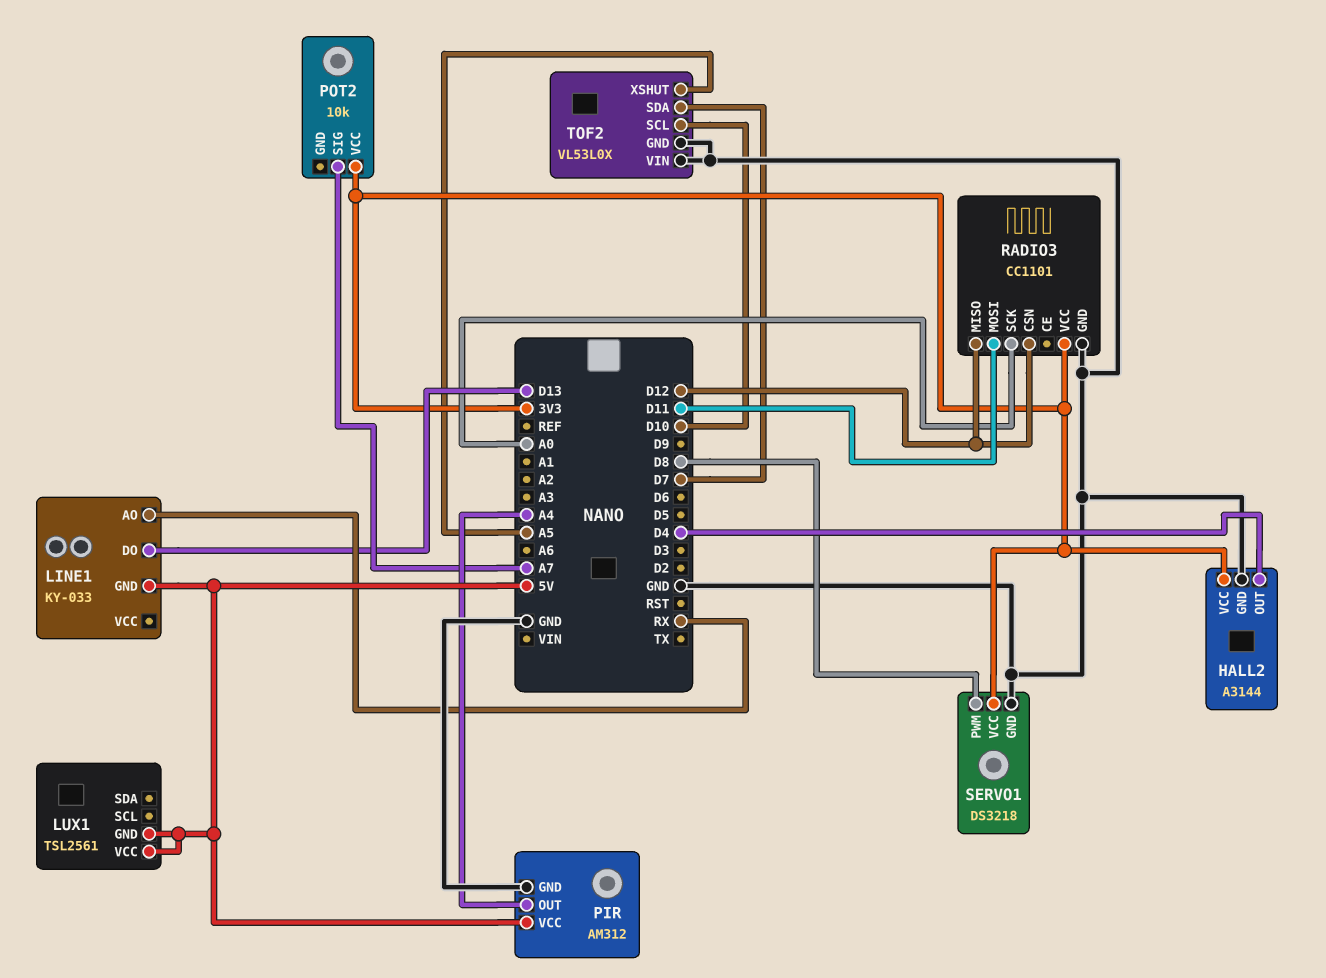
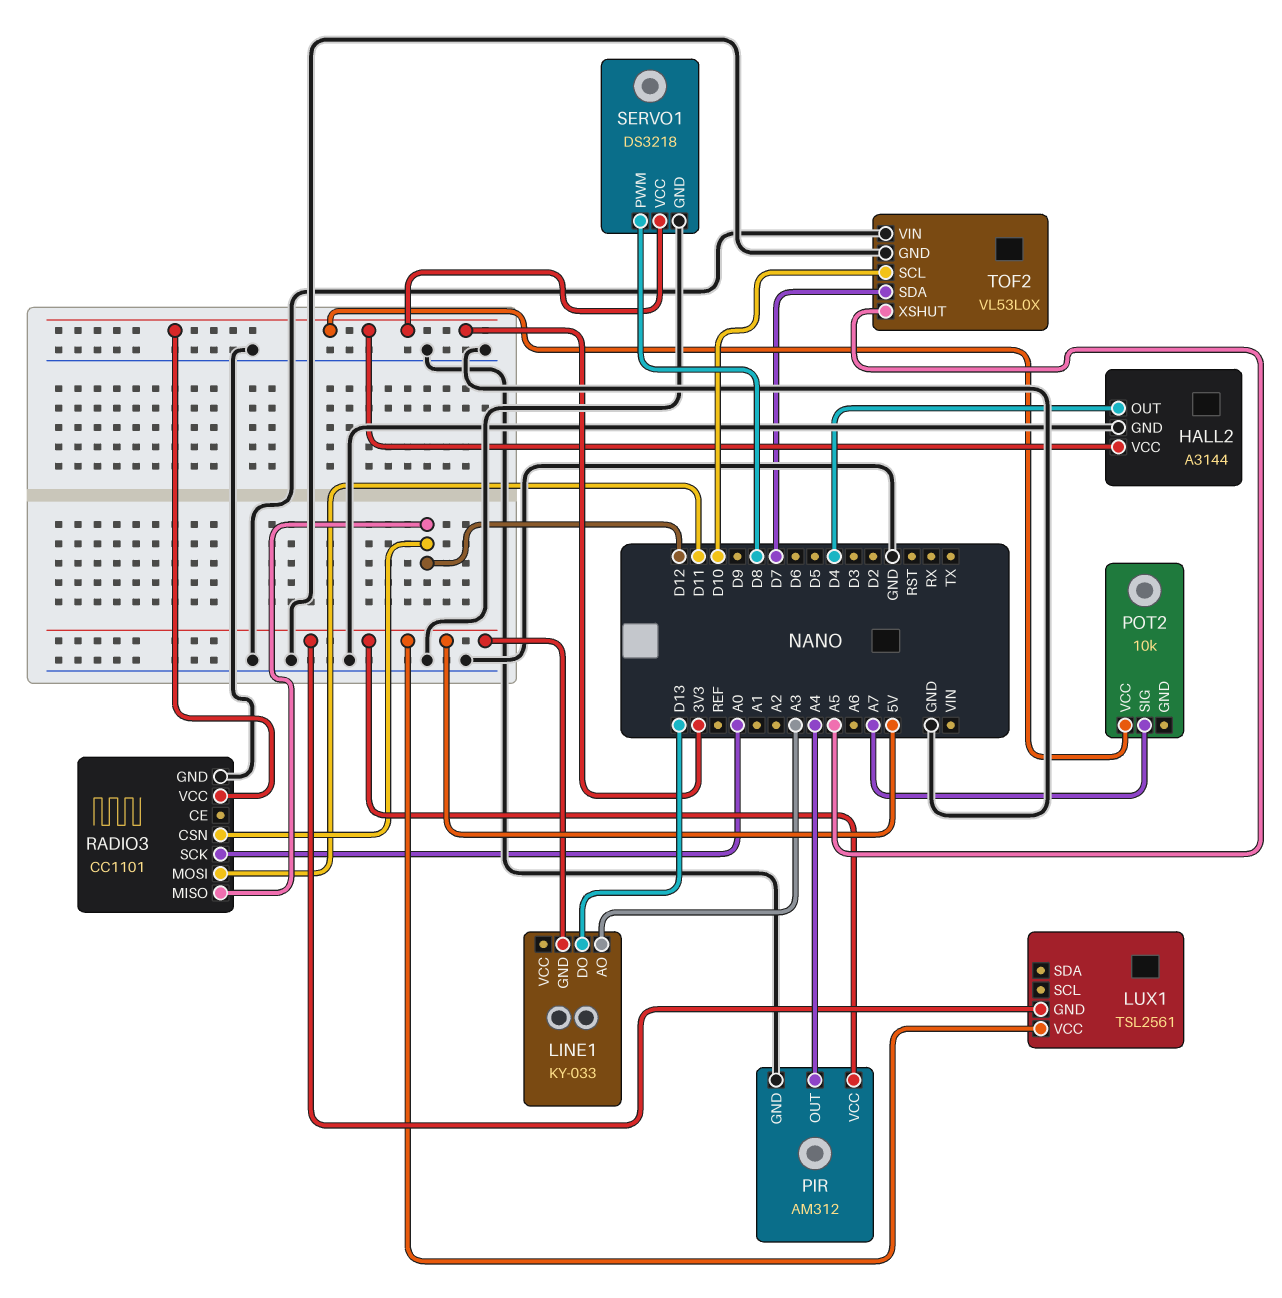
LINE1 pin AO: RX -> A3

